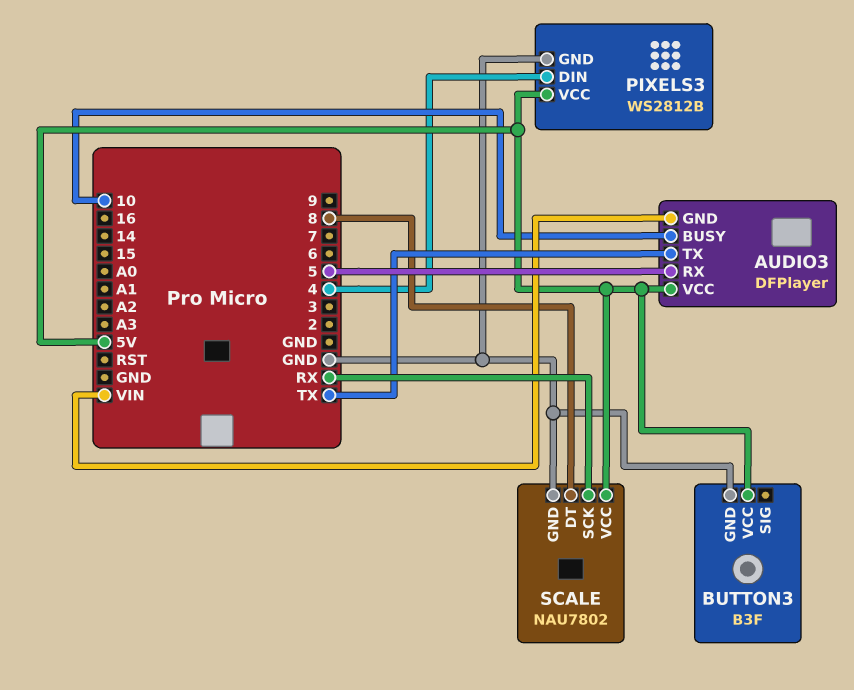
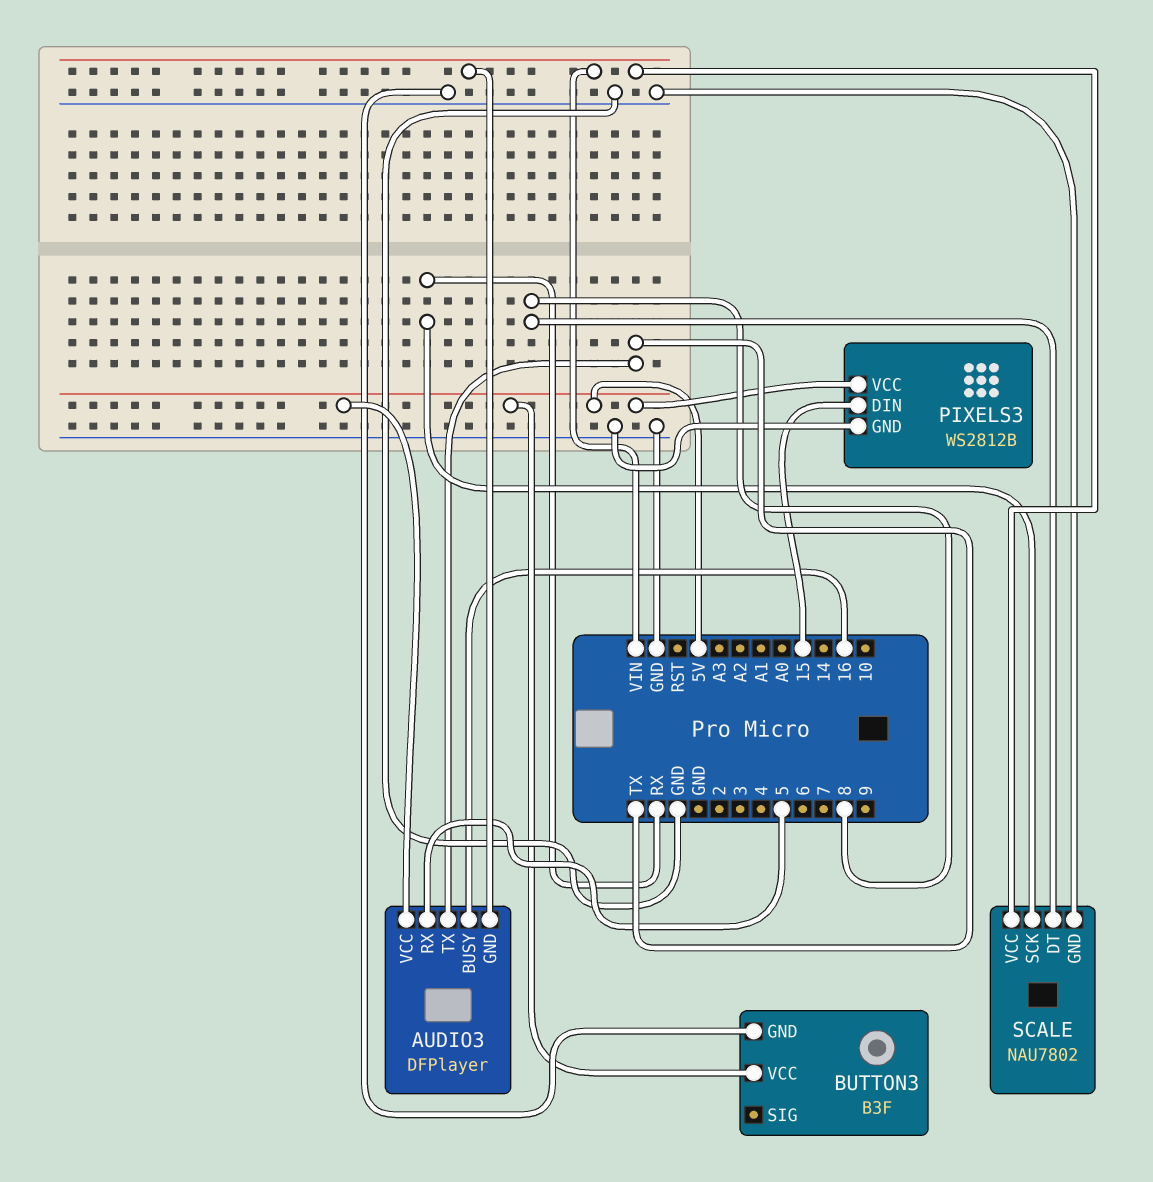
AUDIO3 pin BUSY: 10 -> 16
PIXELS3 pin DIN: 4 -> 15
SCALE pin VCC: 5V -> VIN

